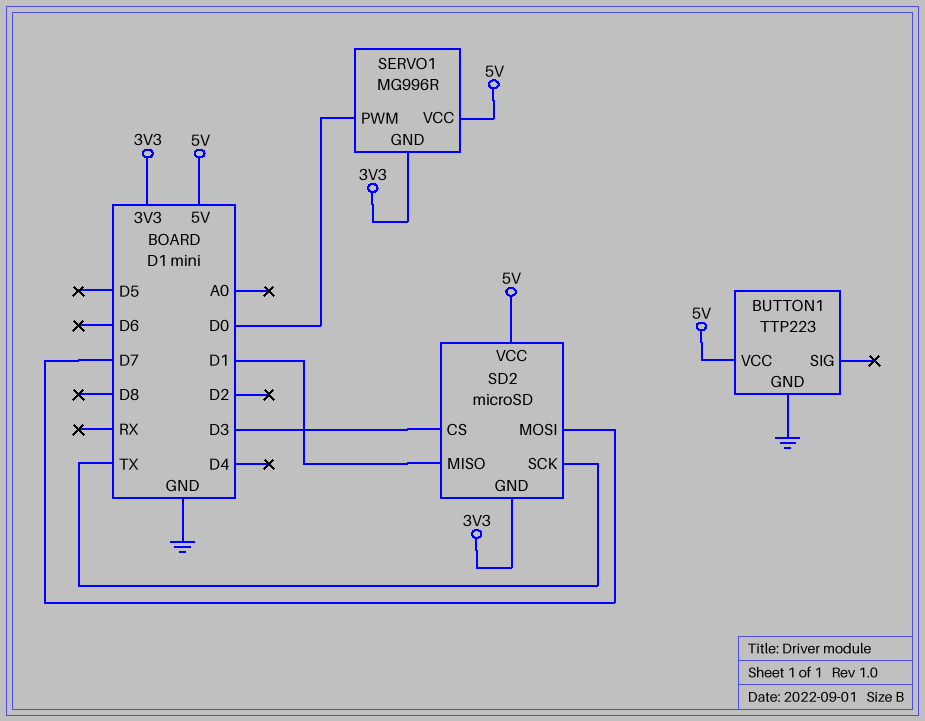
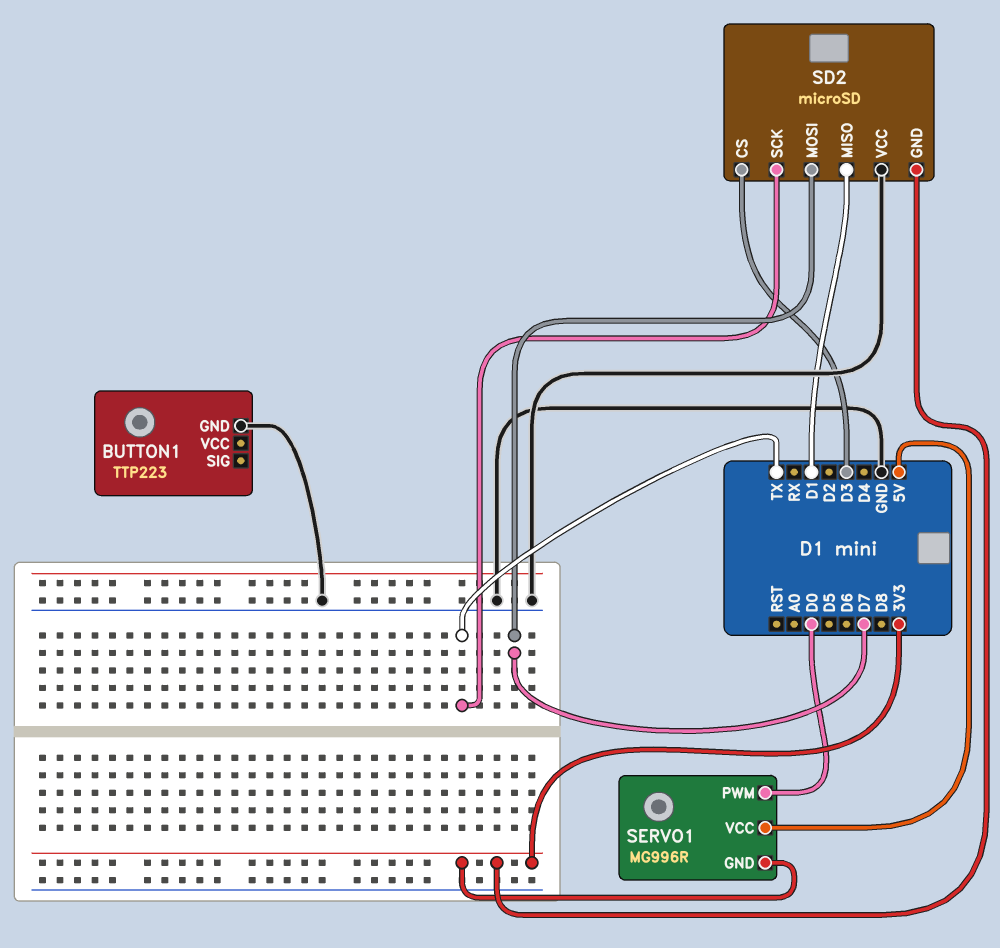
BUTTON1 pin VCC: 5V -> none
SD2 pin VCC: 5V -> GND

